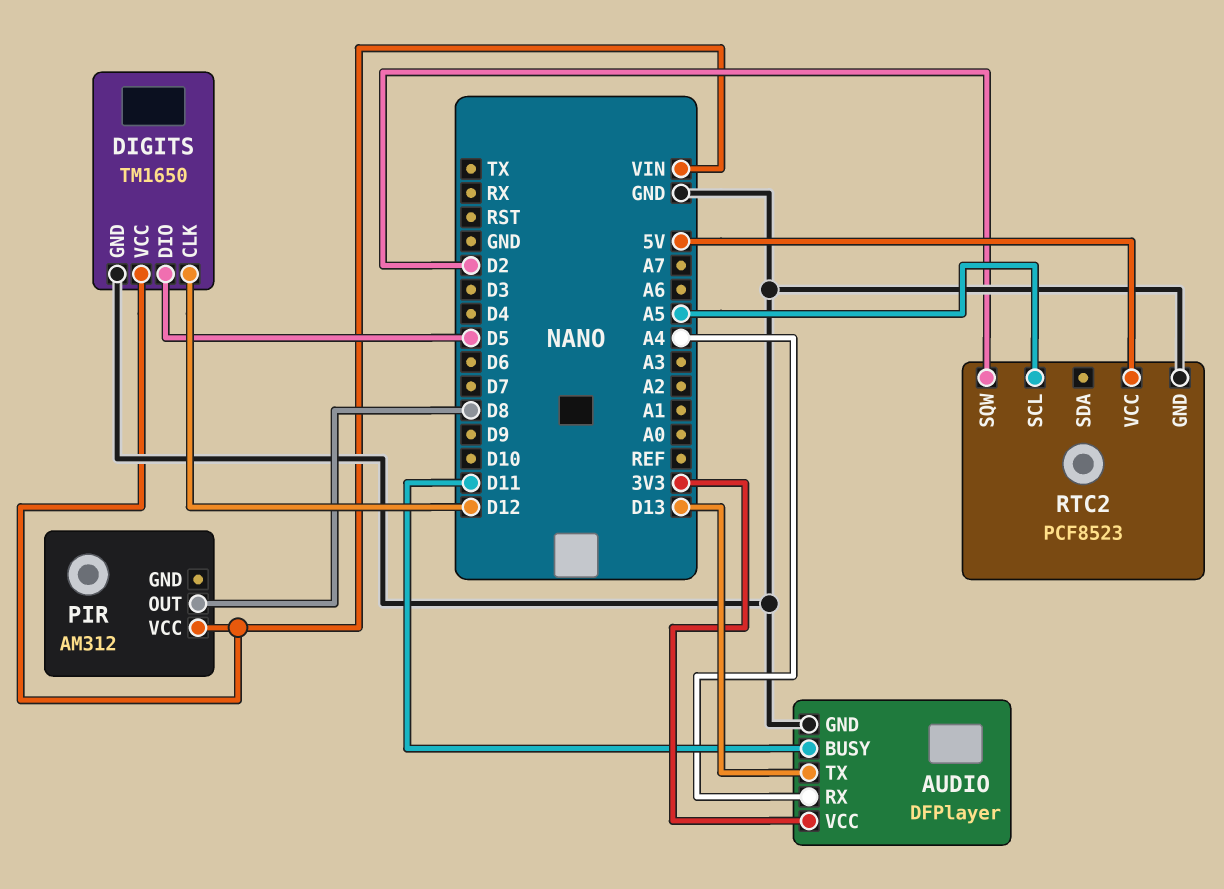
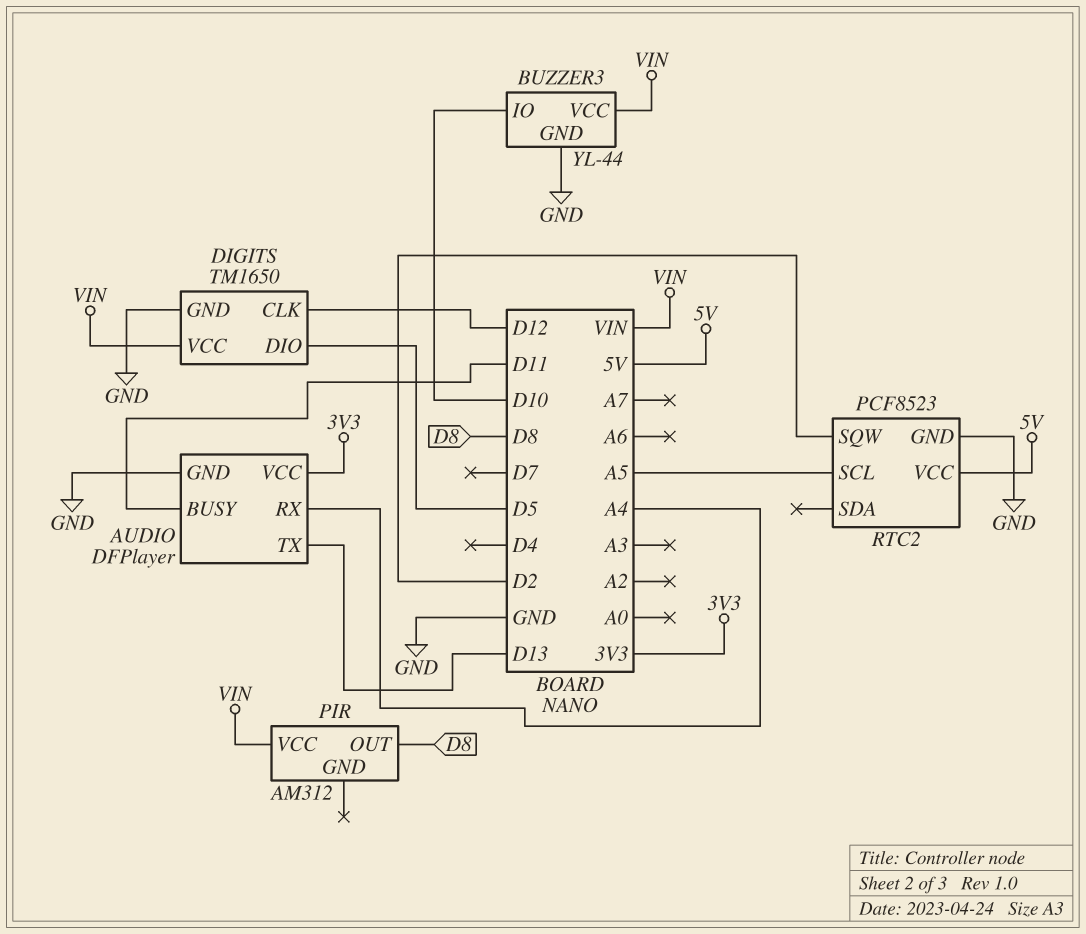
BUZZER3: none -> YL-44
BUZZER3 pin GND: none -> GND
BUZZER3 pin IO: none -> D10
BUZZER3 pin VCC: none -> VIN

